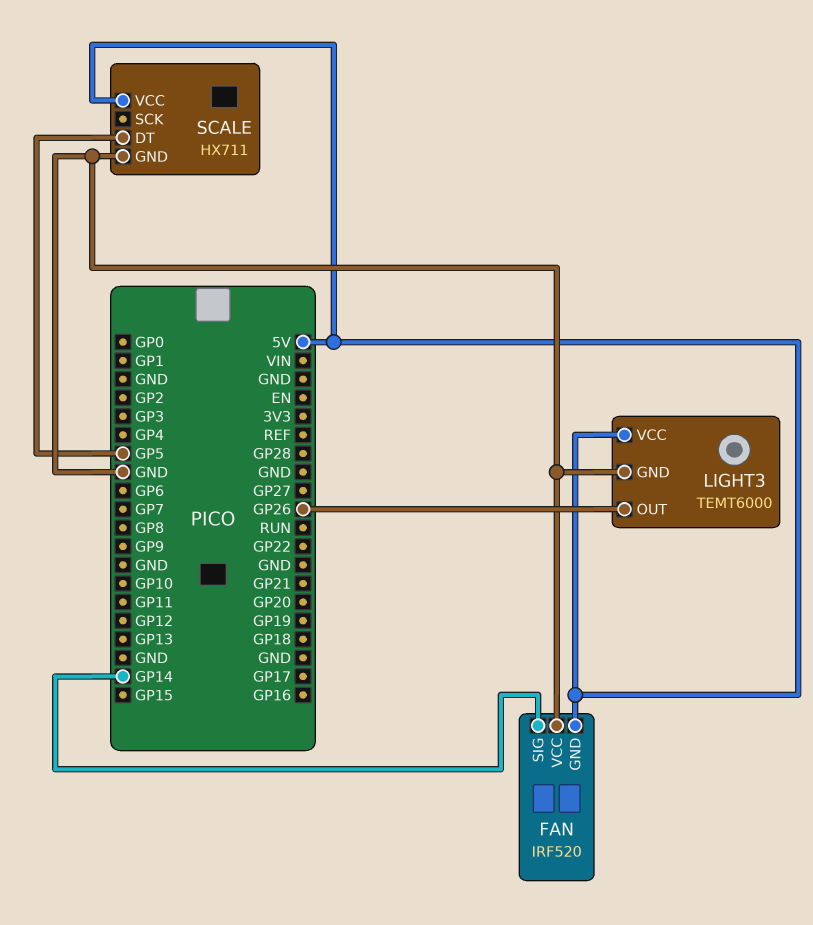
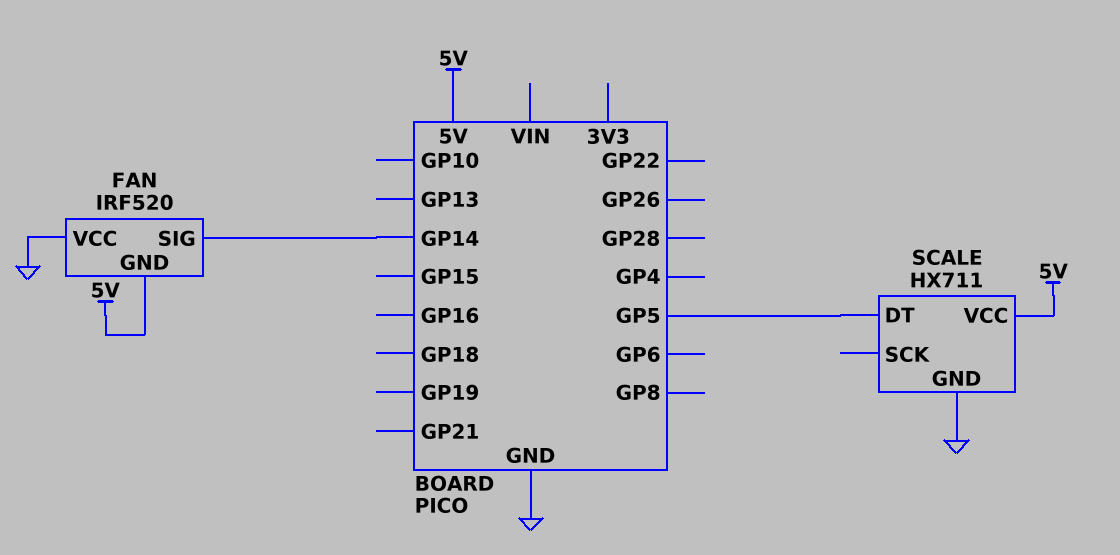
LIGHT3: TEMT6000 -> none
LIGHT3 pin GND: GND -> none
LIGHT3 pin OUT: GP26 -> none
LIGHT3 pin VCC: 5V -> none

